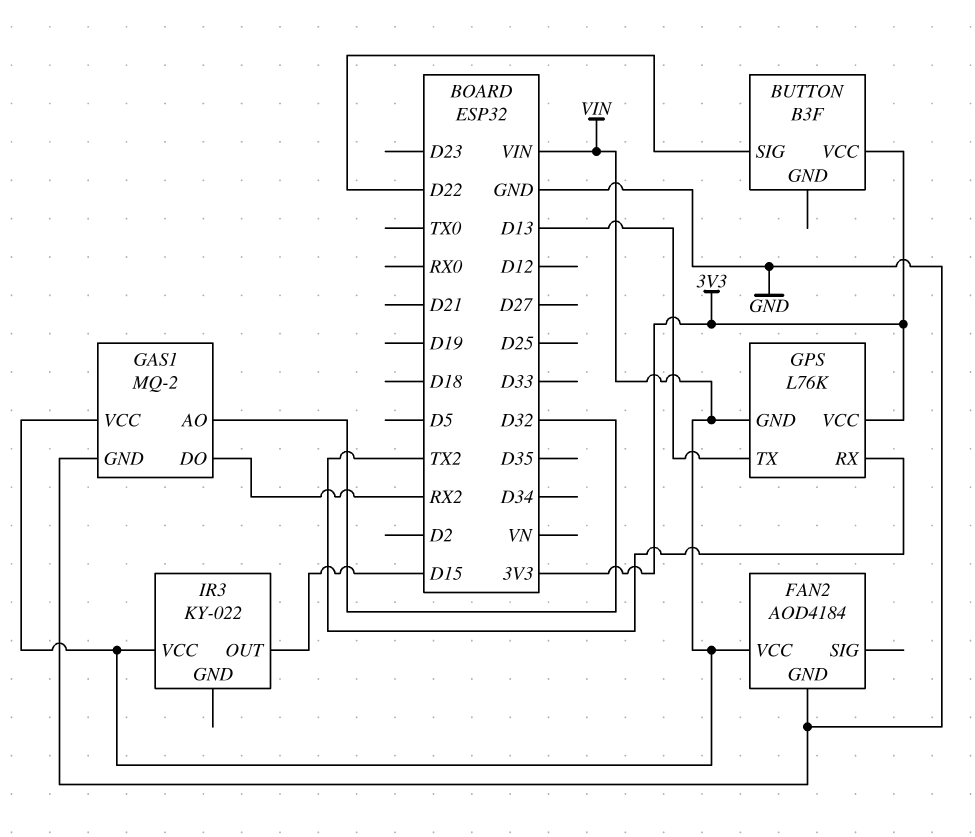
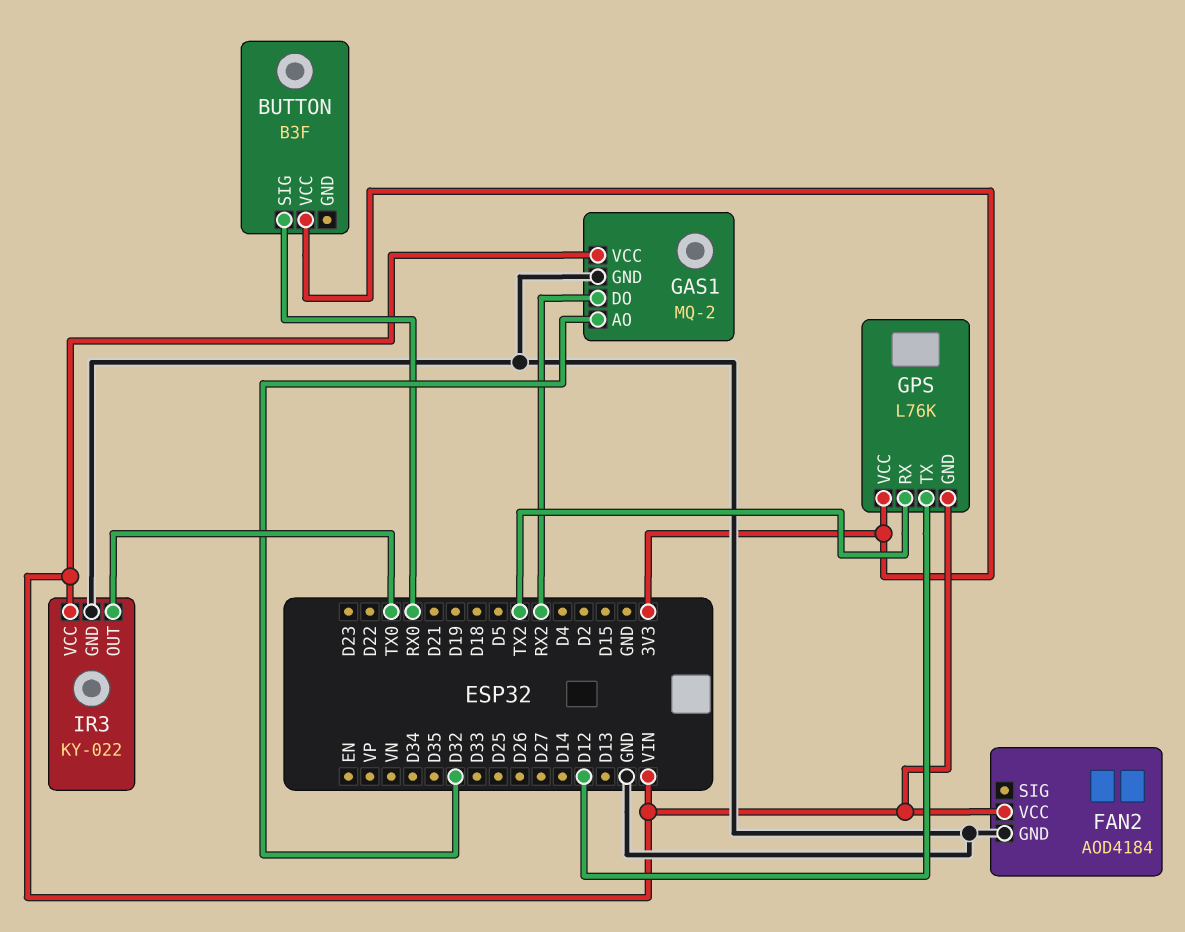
BUTTON pin SIG: D22 -> RX0
GPS pin TX: D13 -> D12
IR3 pin GND: none -> GND
IR3 pin OUT: D15 -> TX0

